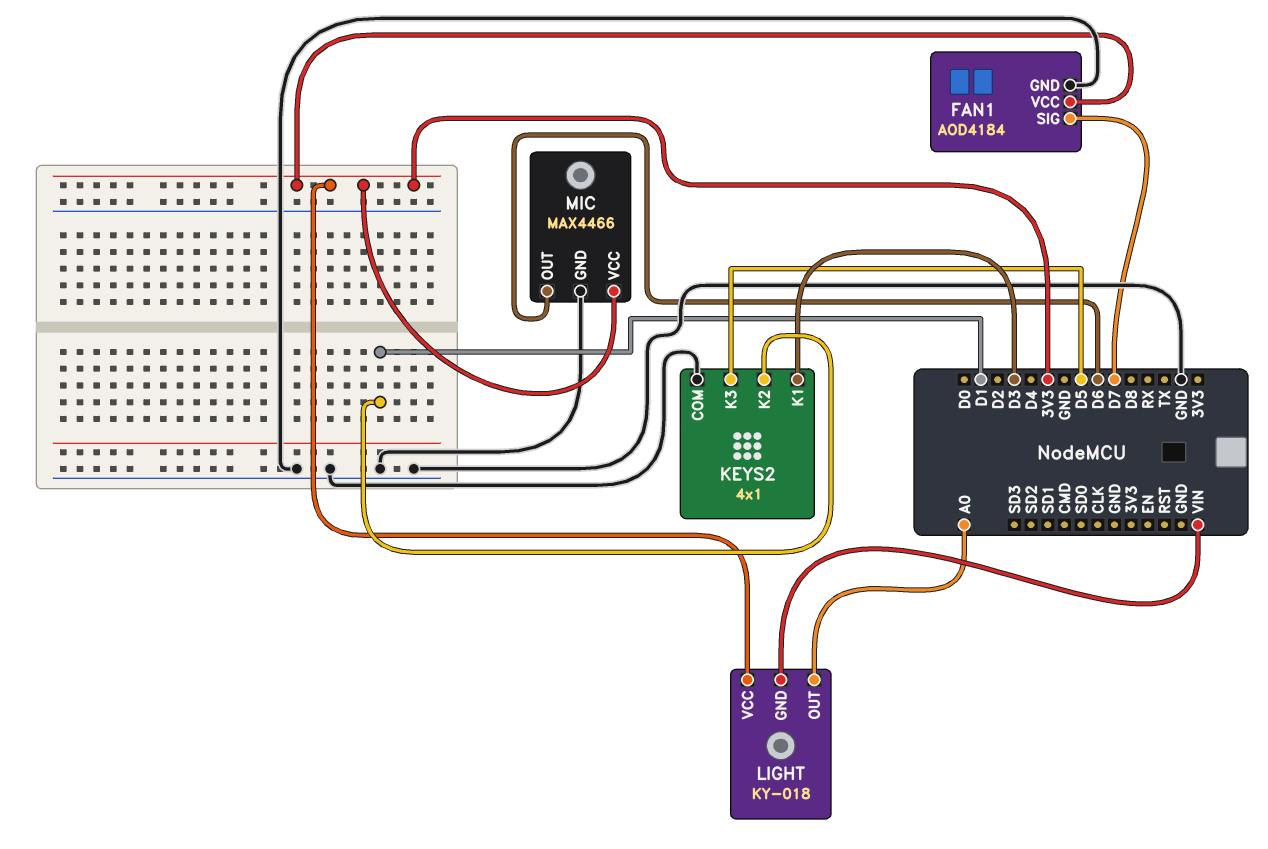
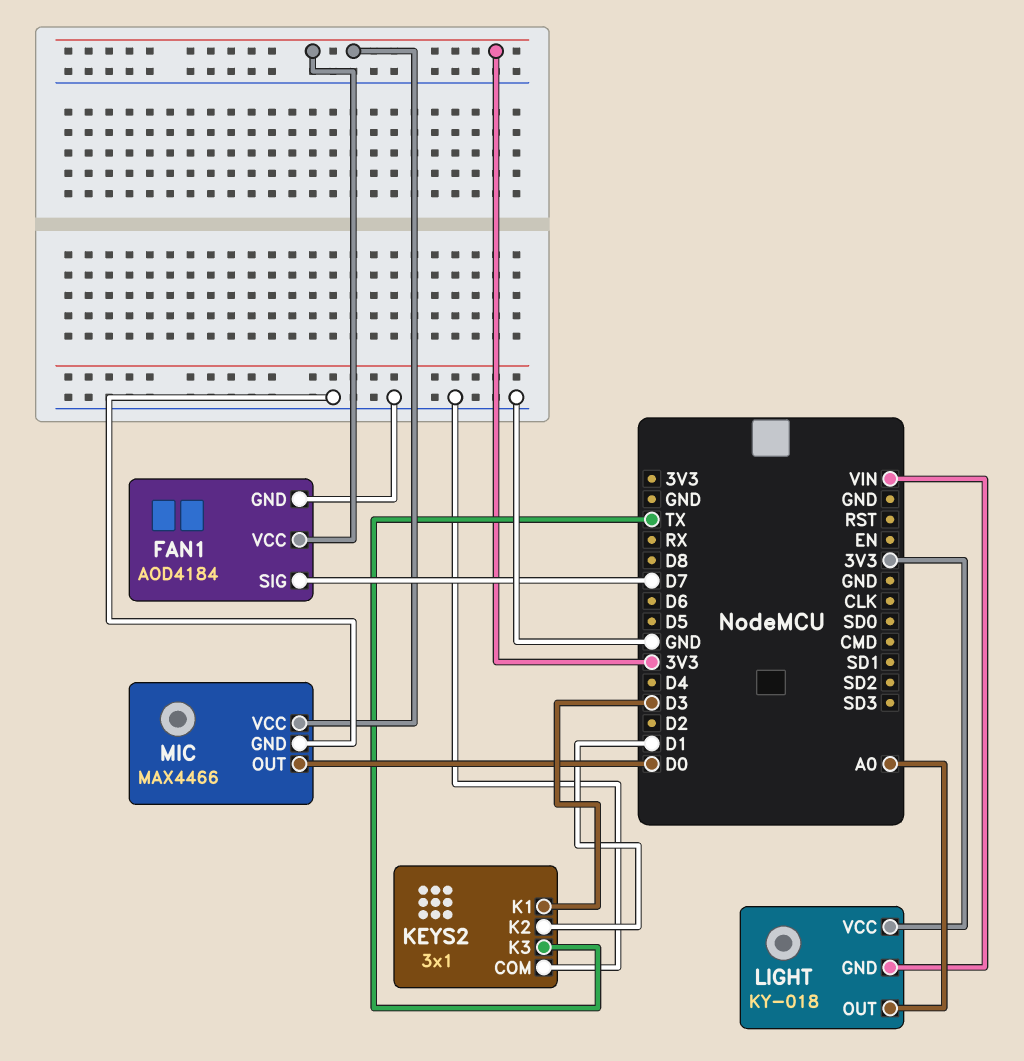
KEYS2: 4x1 -> 3x1
KEYS2 pin K3: D5 -> TX
MIC pin OUT: D6 -> D0

